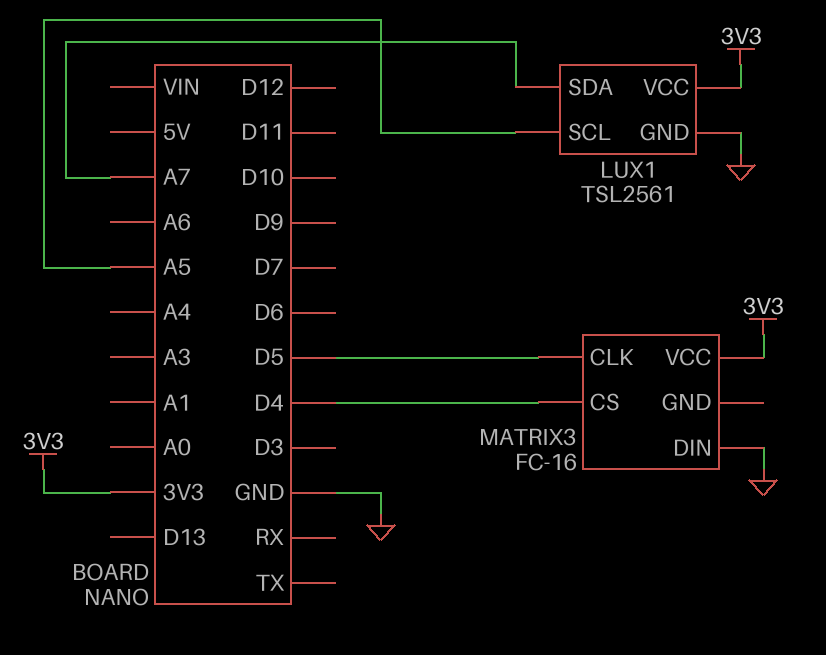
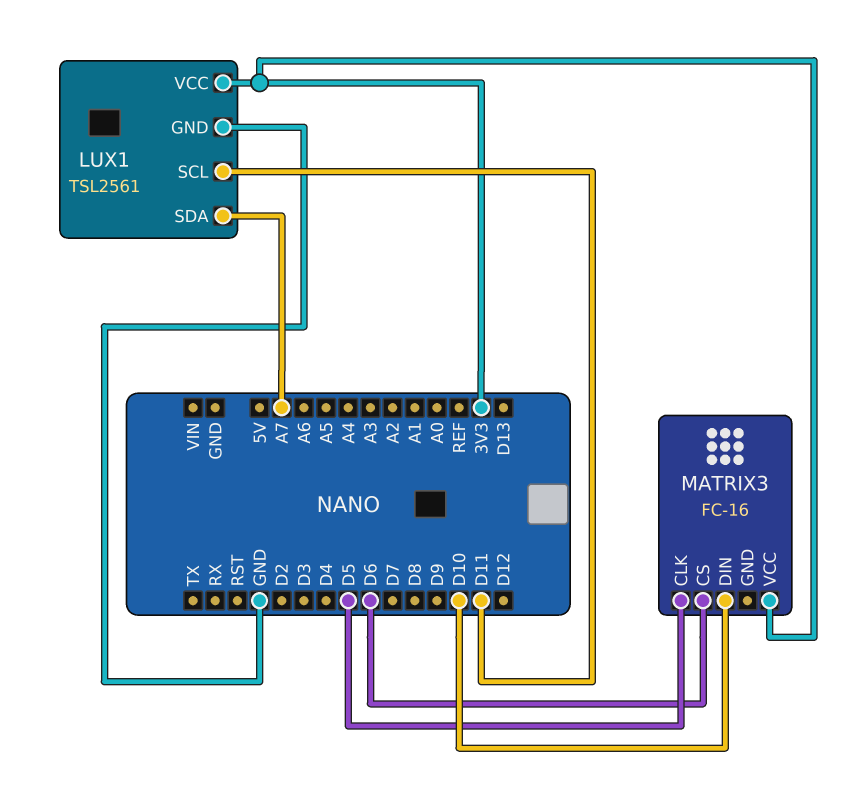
LUX1 pin SCL: A5 -> D11
MATRIX3 pin CS: D4 -> D6
MATRIX3 pin DIN: GND -> D10

